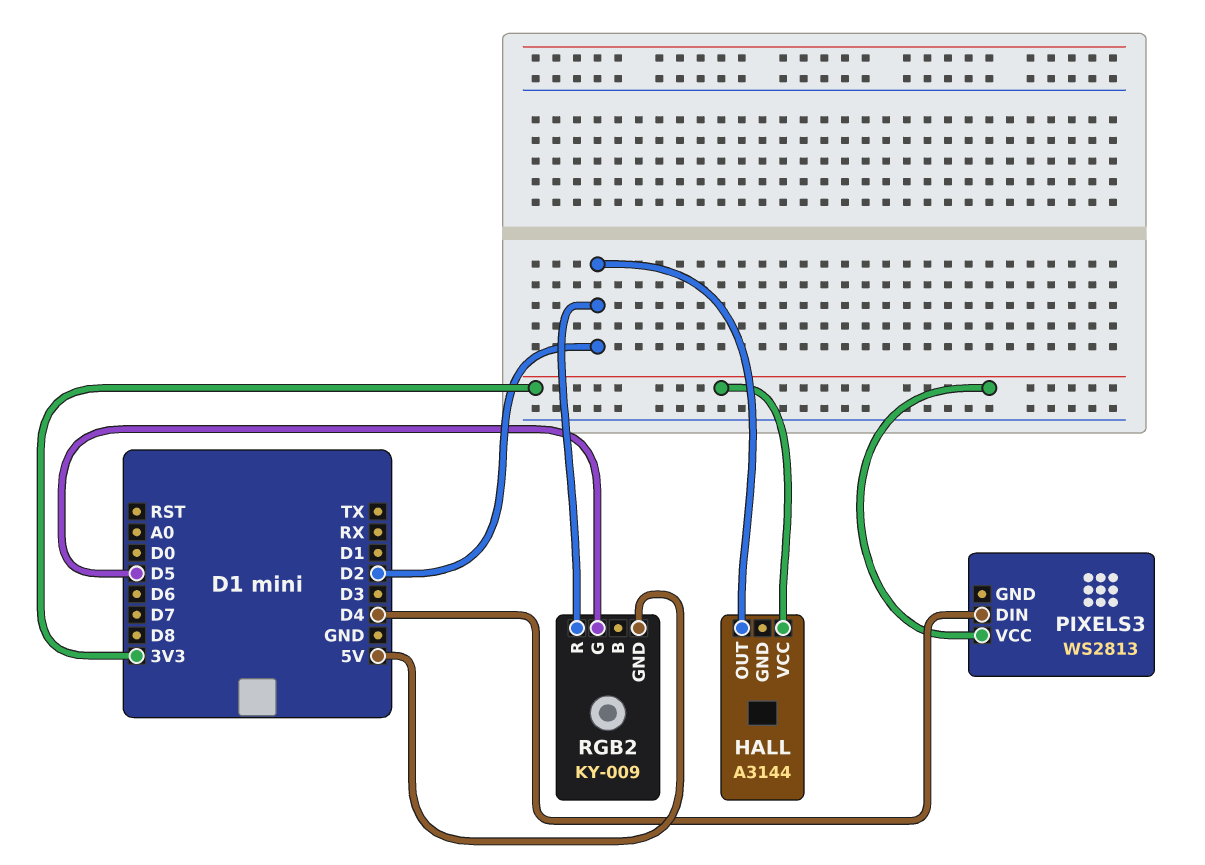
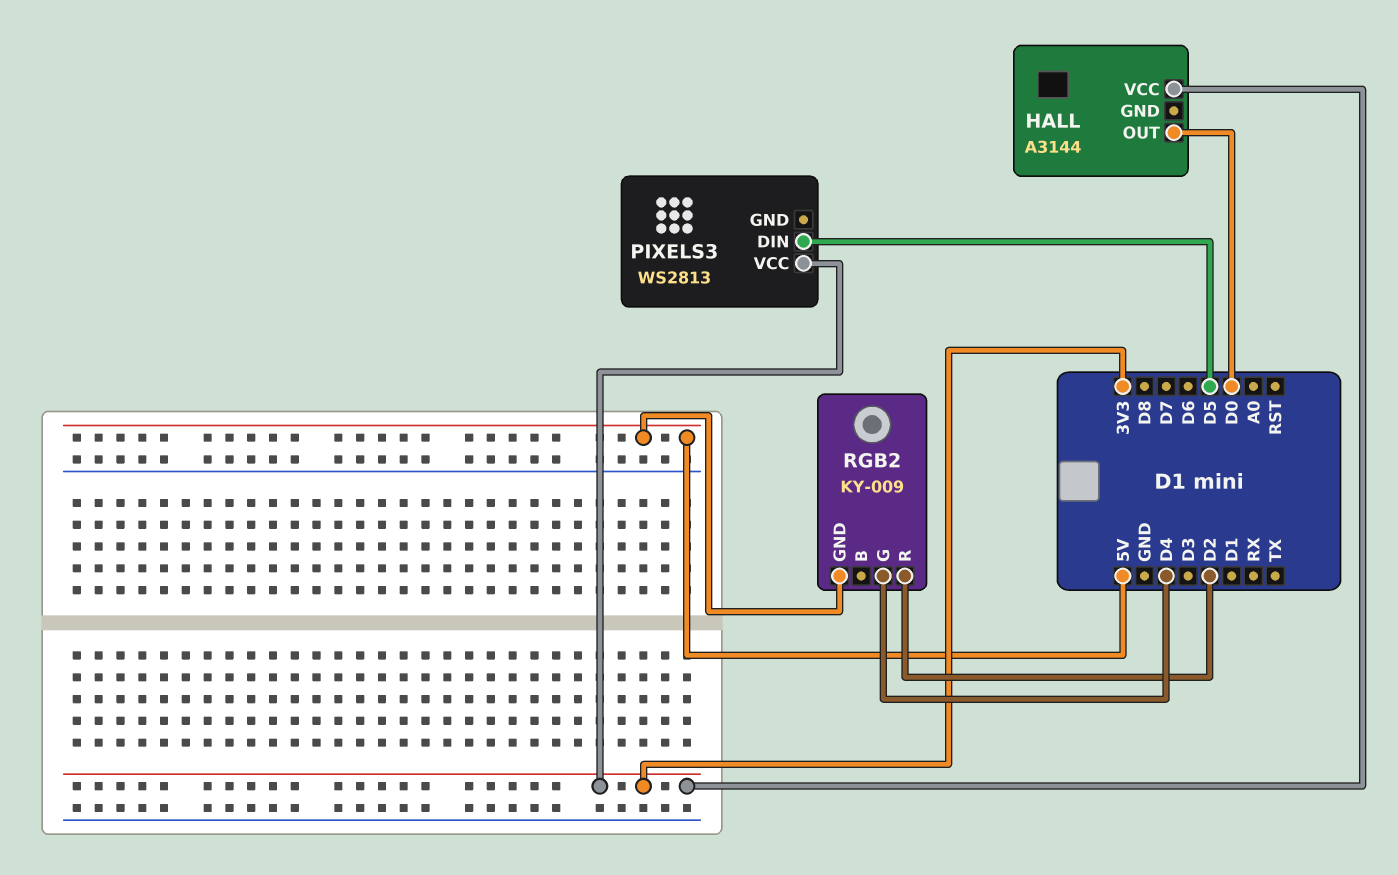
HALL pin OUT: D2 -> D0
PIXELS3 pin DIN: D4 -> D5
RGB2 pin G: D5 -> D4

